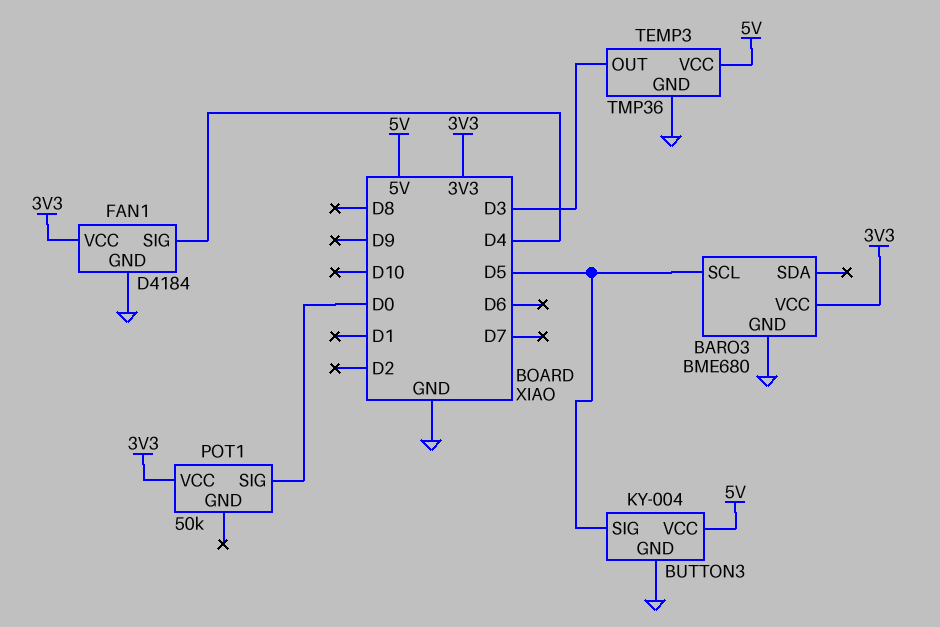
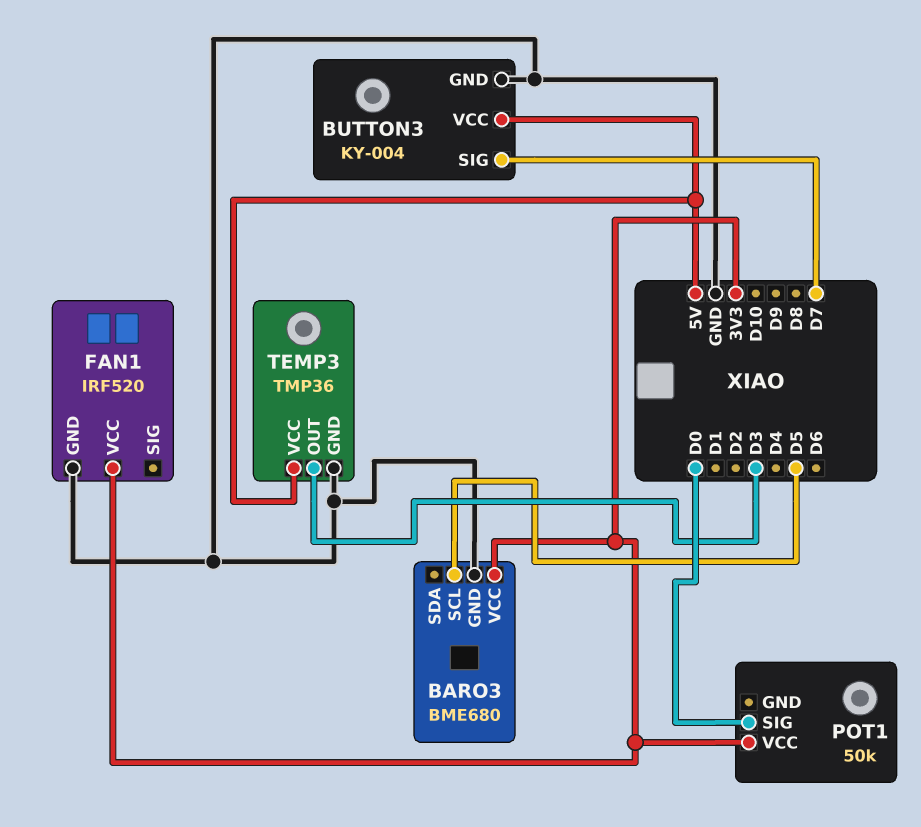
BUTTON3 pin SIG: D5 -> D7
FAN1: D4184 -> IRF520
FAN1 pin SIG: D4 -> none

